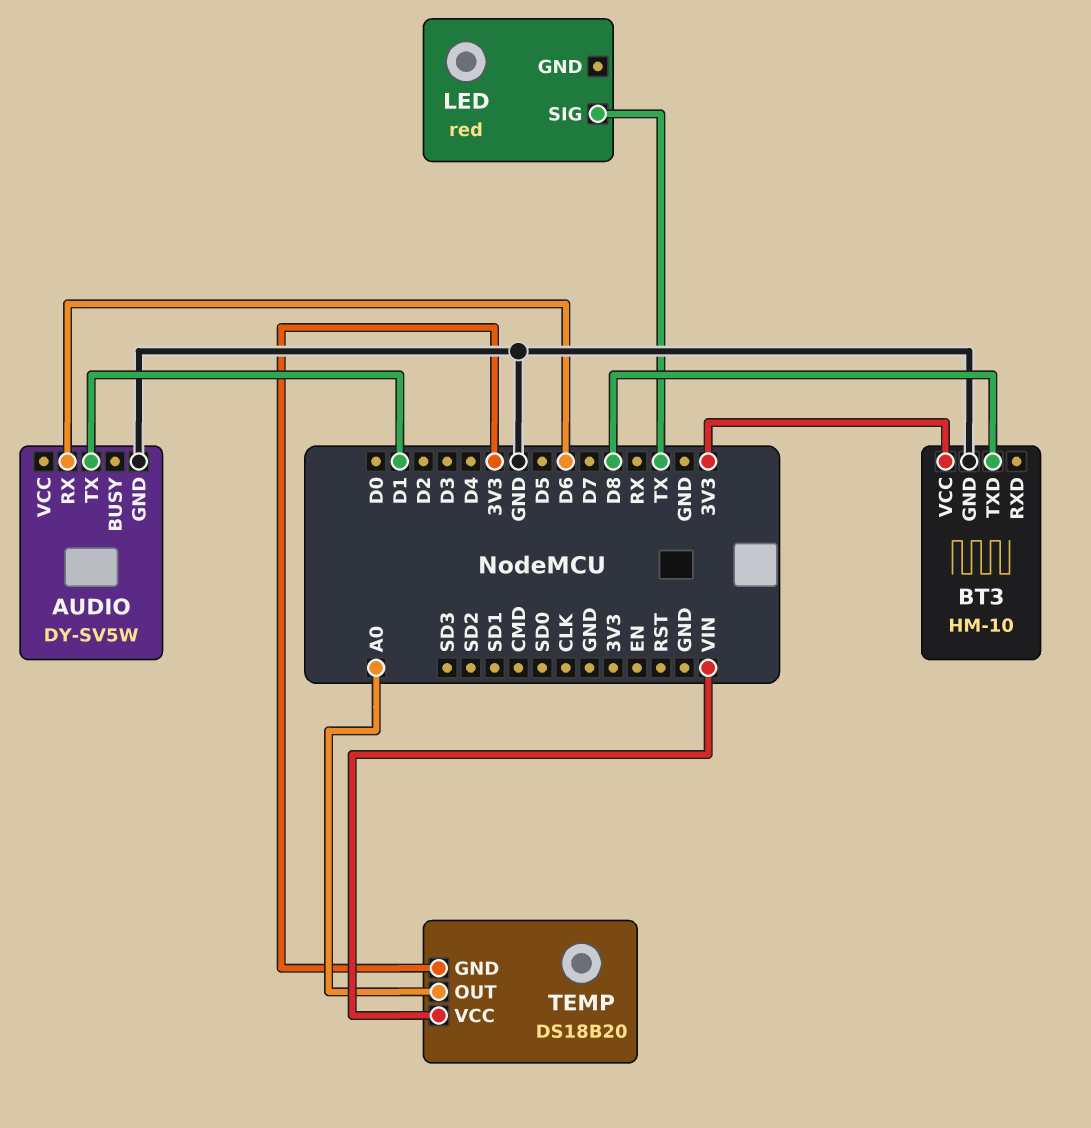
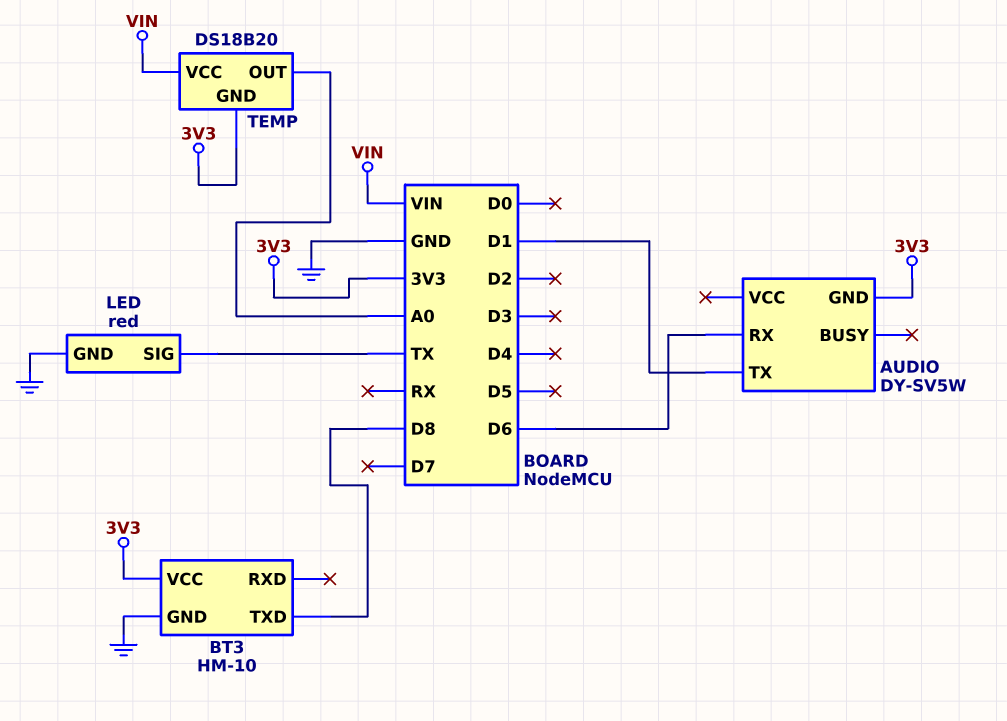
AUDIO pin GND: GND -> 3V3
LED pin GND: none -> GND

